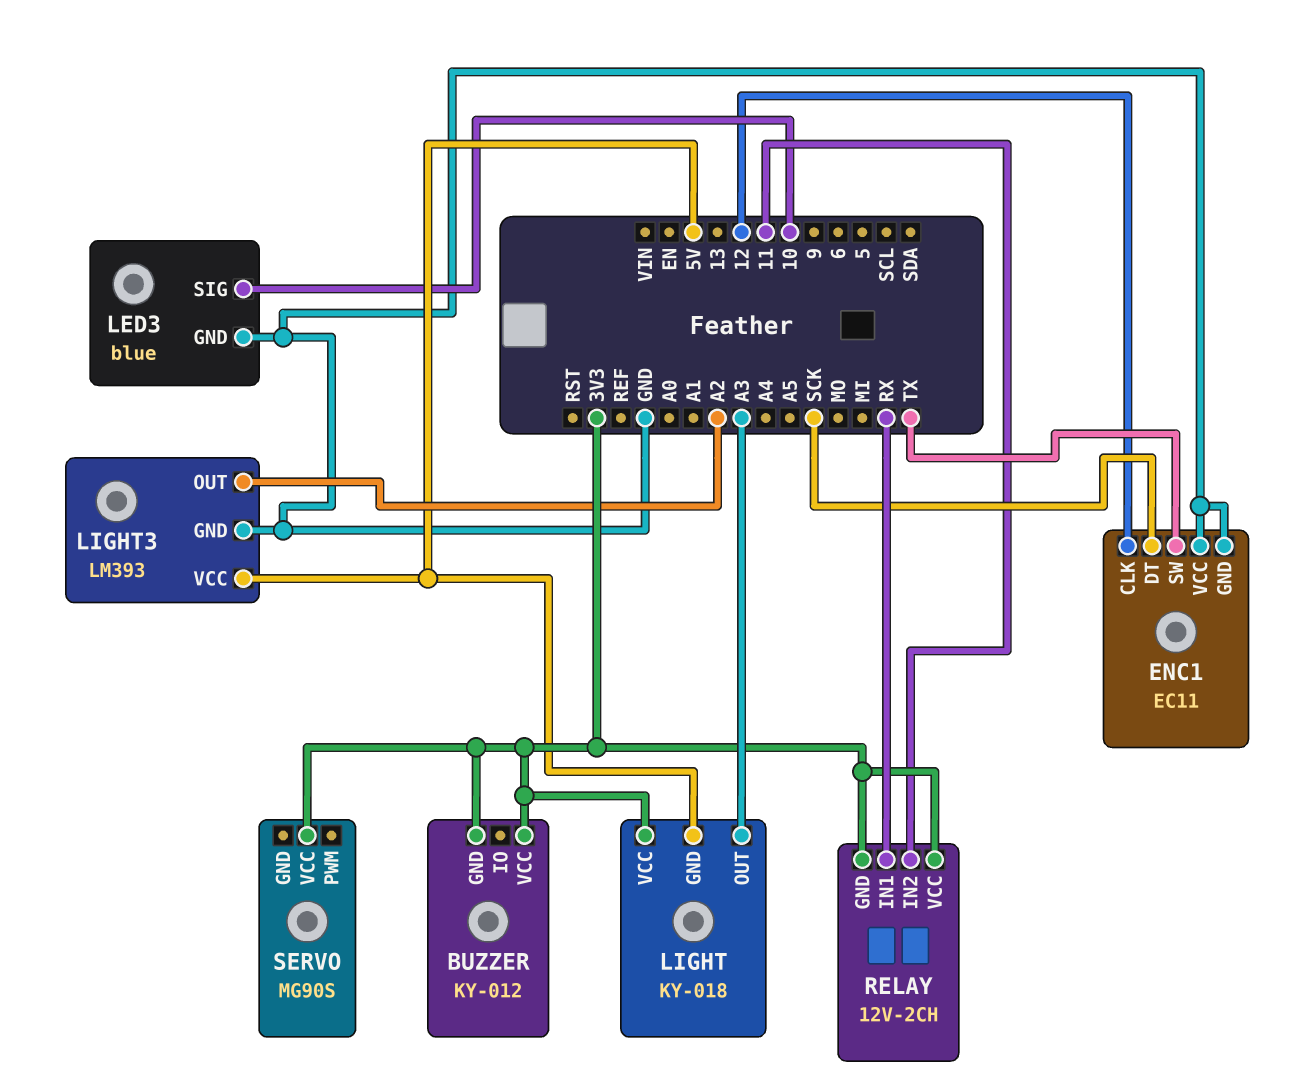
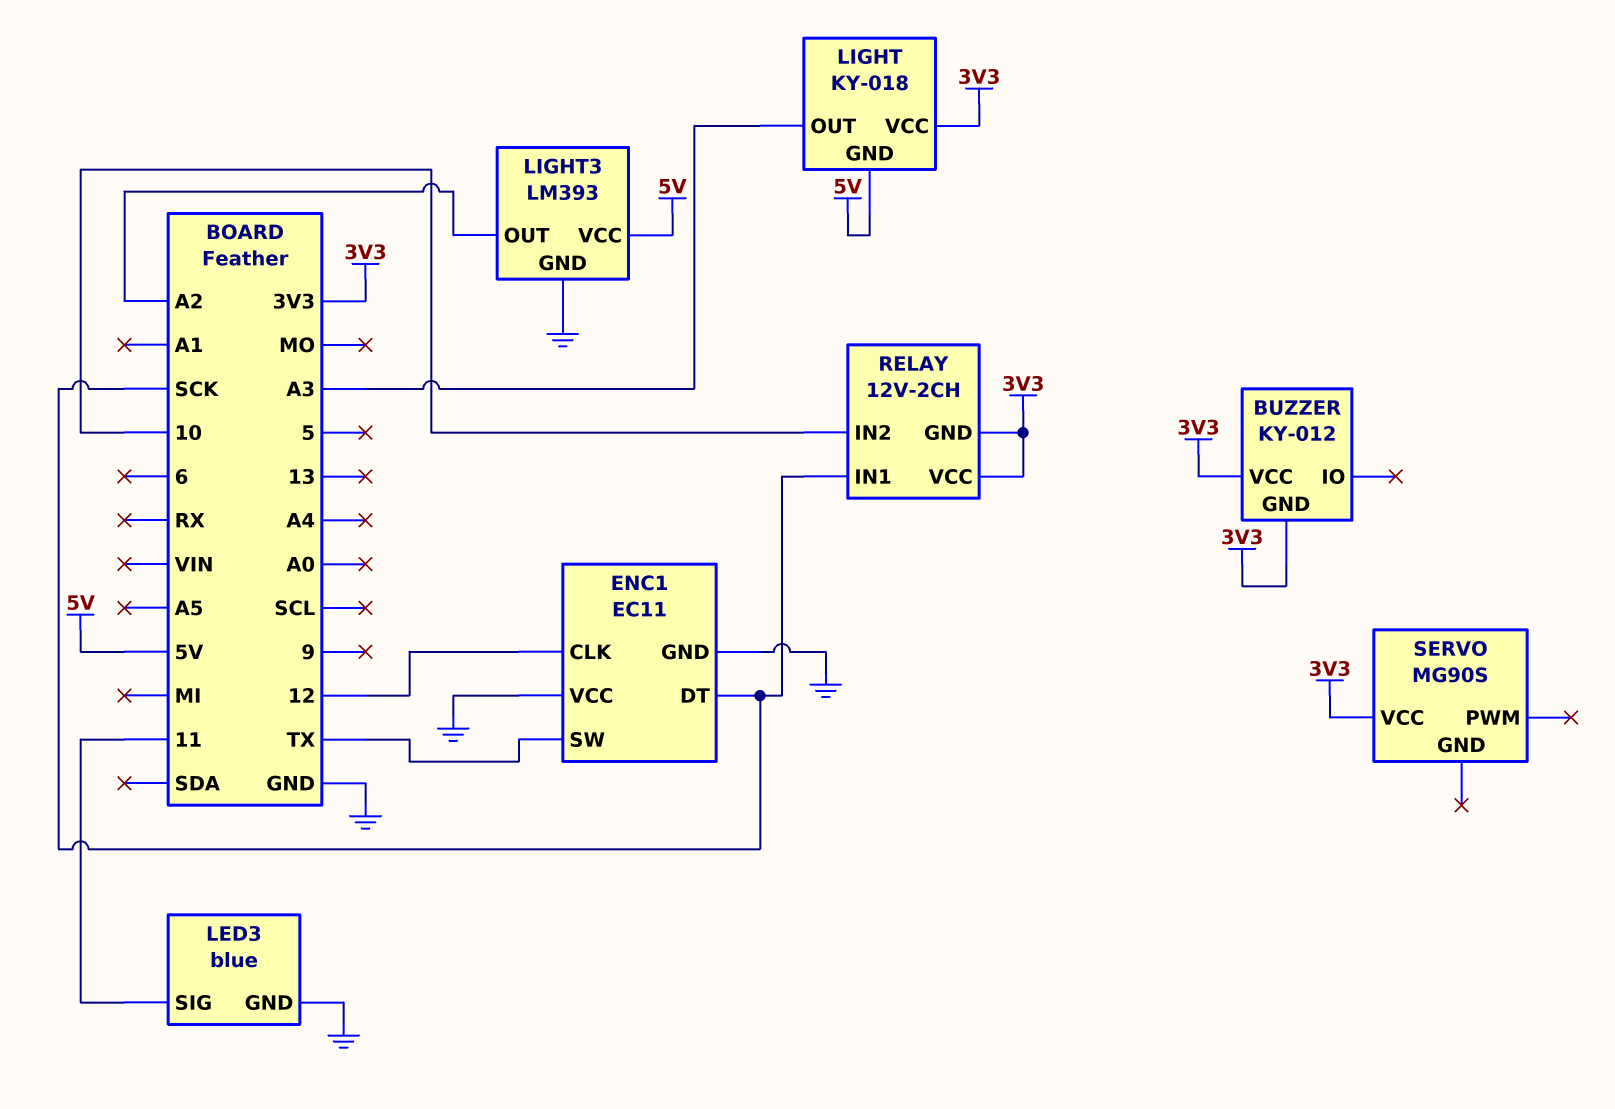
LED3 pin SIG: 10 -> 11
RELAY pin IN1: RX -> SCK
RELAY pin IN2: 11 -> 10

